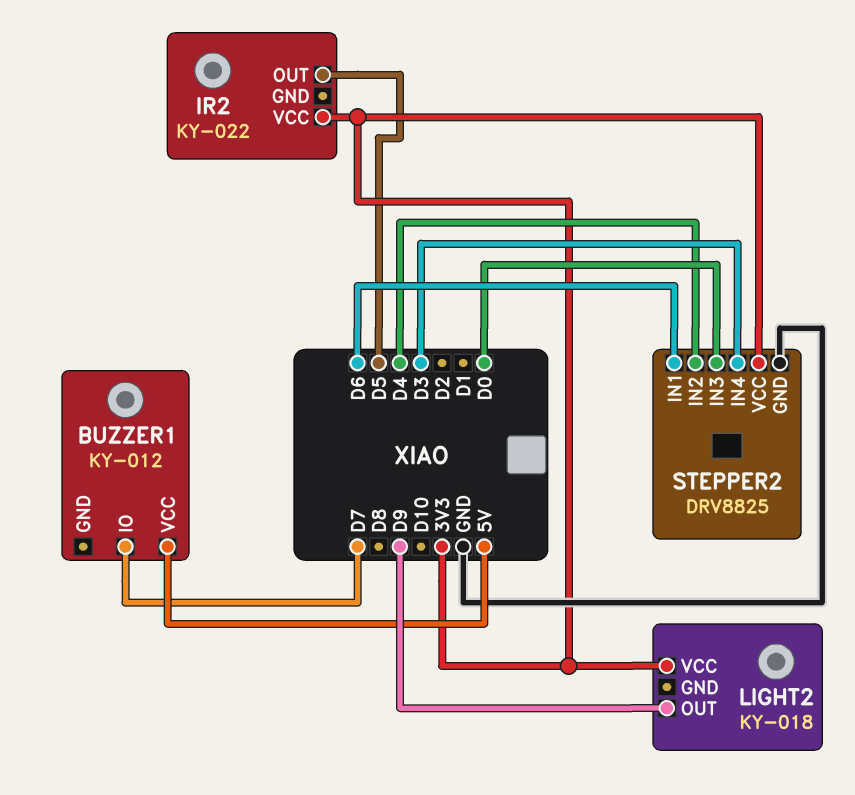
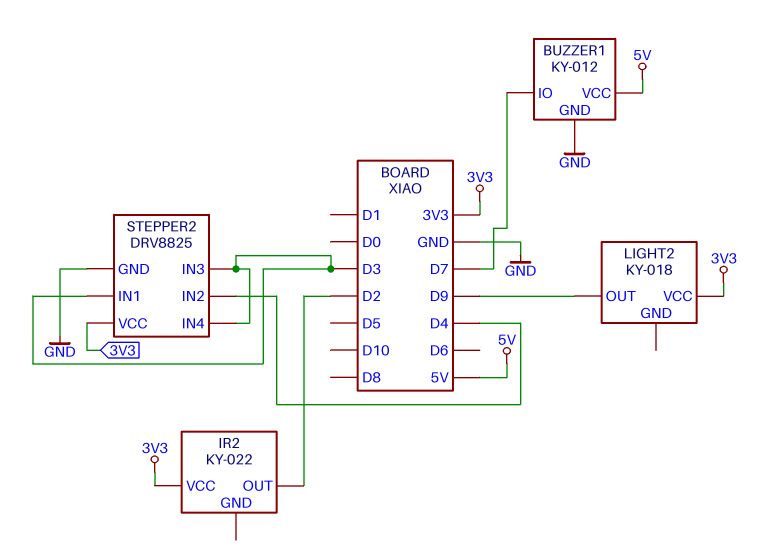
BUZZER1 pin GND: none -> GND
IR2 pin OUT: D5 -> D2
STEPPER2 pin IN1: D6 -> D3
STEPPER2 pin IN3: D0 -> D3

